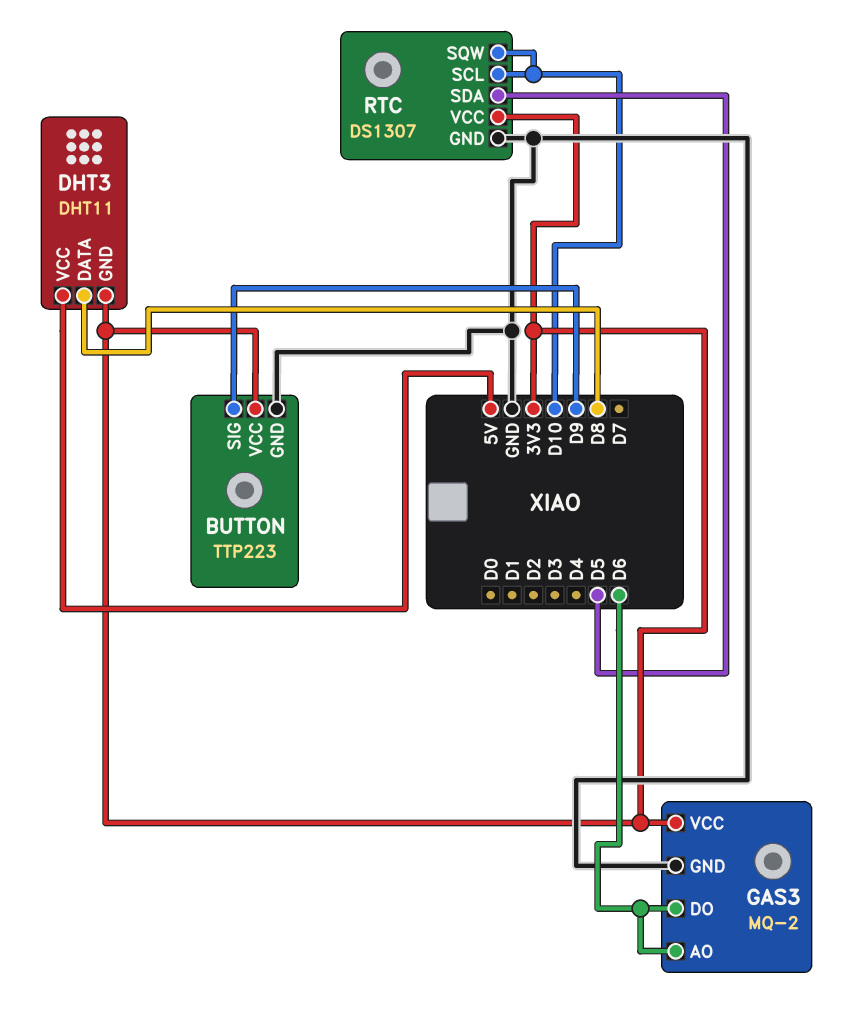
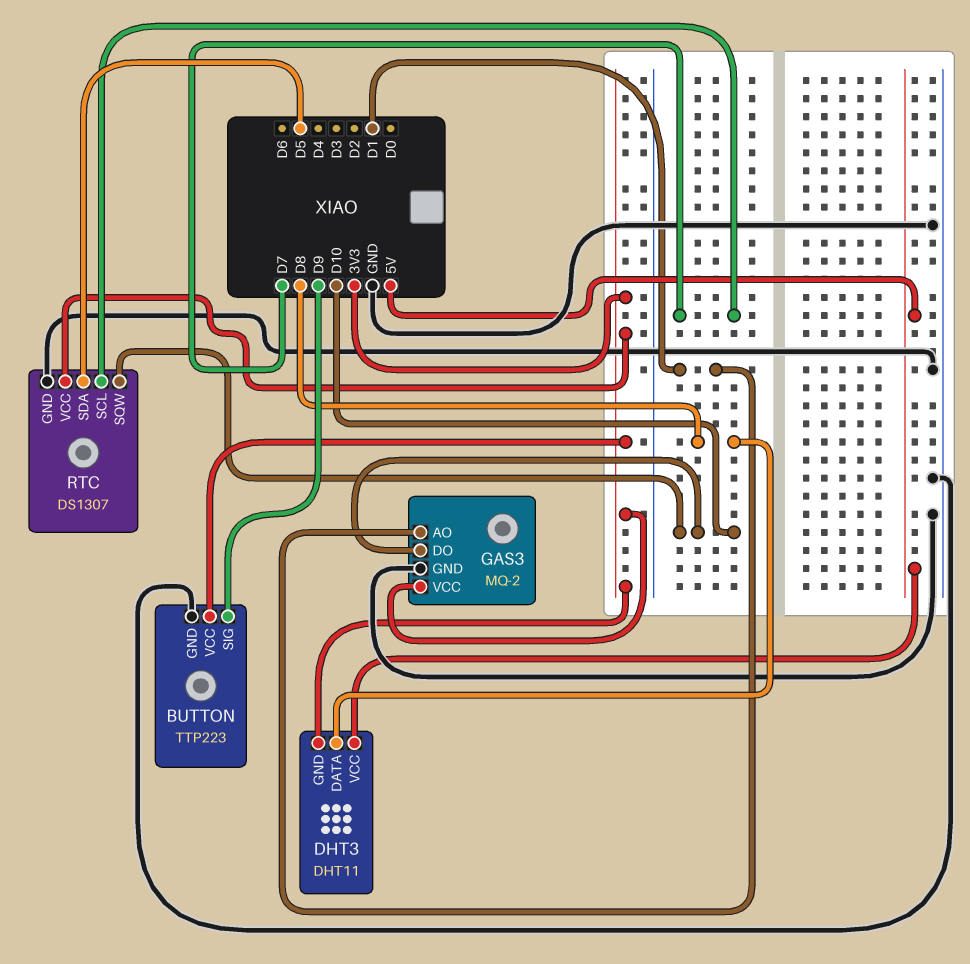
GAS3 pin AO: D6 -> D1
GAS3 pin DO: D6 -> D10
RTC pin SCL: D10 -> D7

